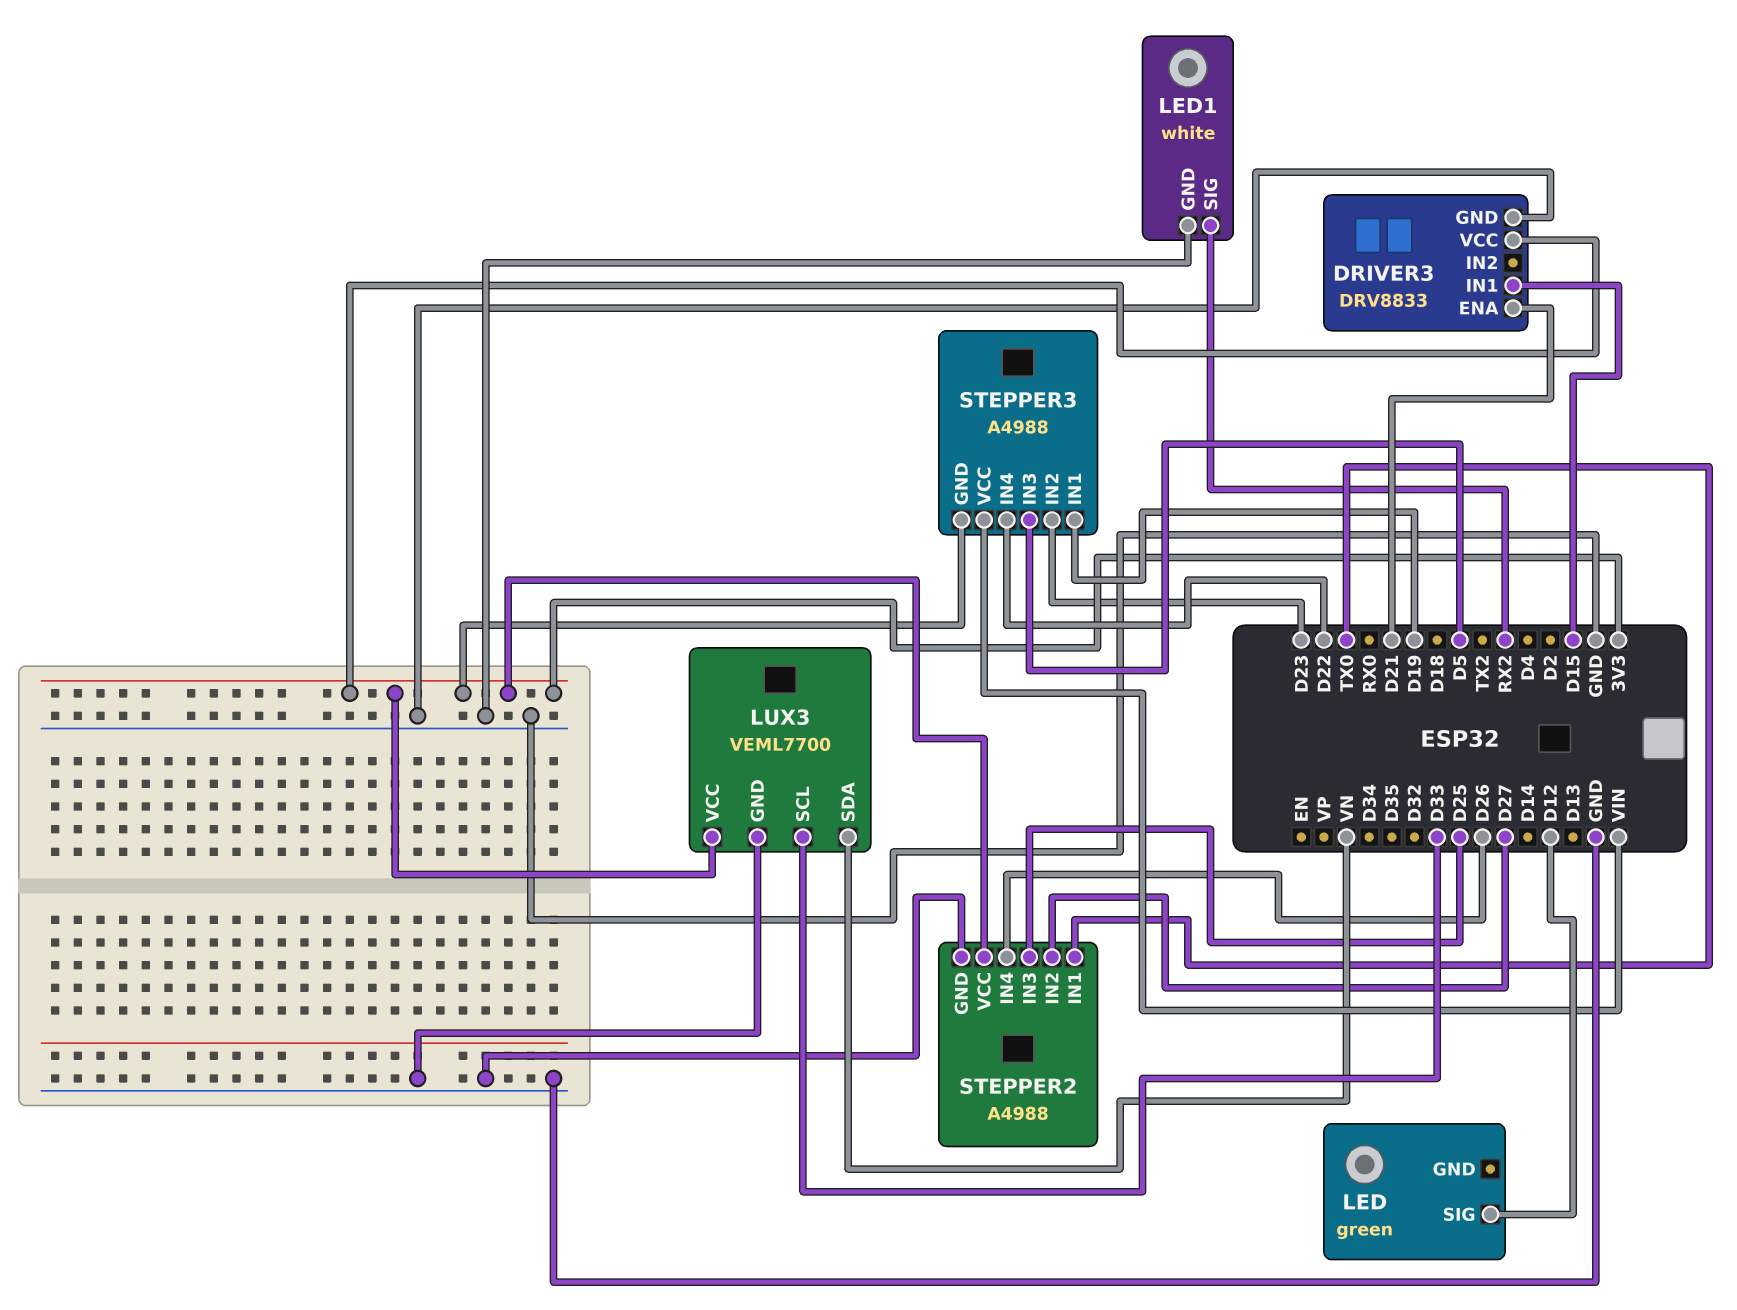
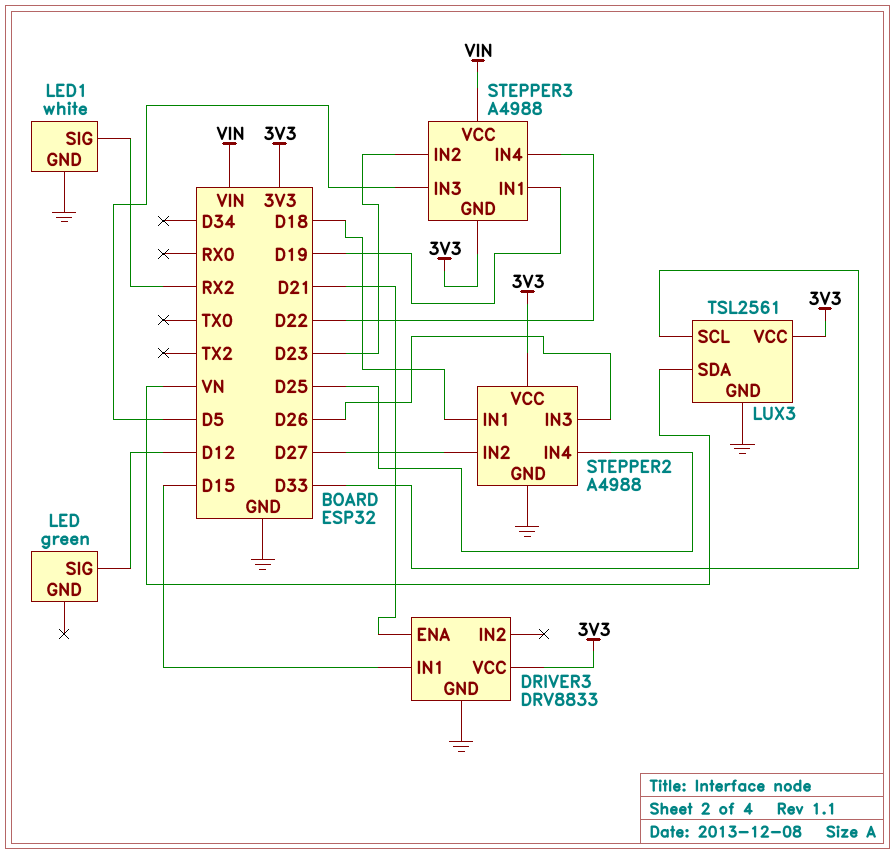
LUX3: VEML7700 -> TSL2561
STEPPER2 pin IN1: TX0 -> D18
STEPPER2 pin IN3: D25 -> D26
STEPPER2 pin IN4: D26 -> D25

